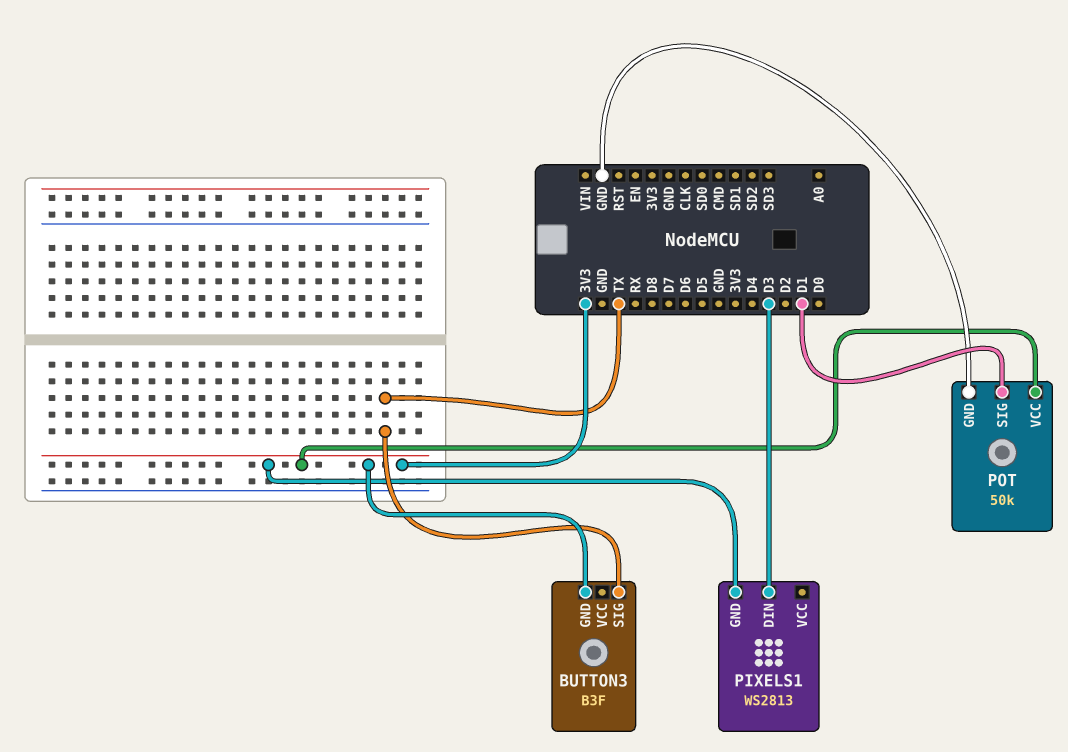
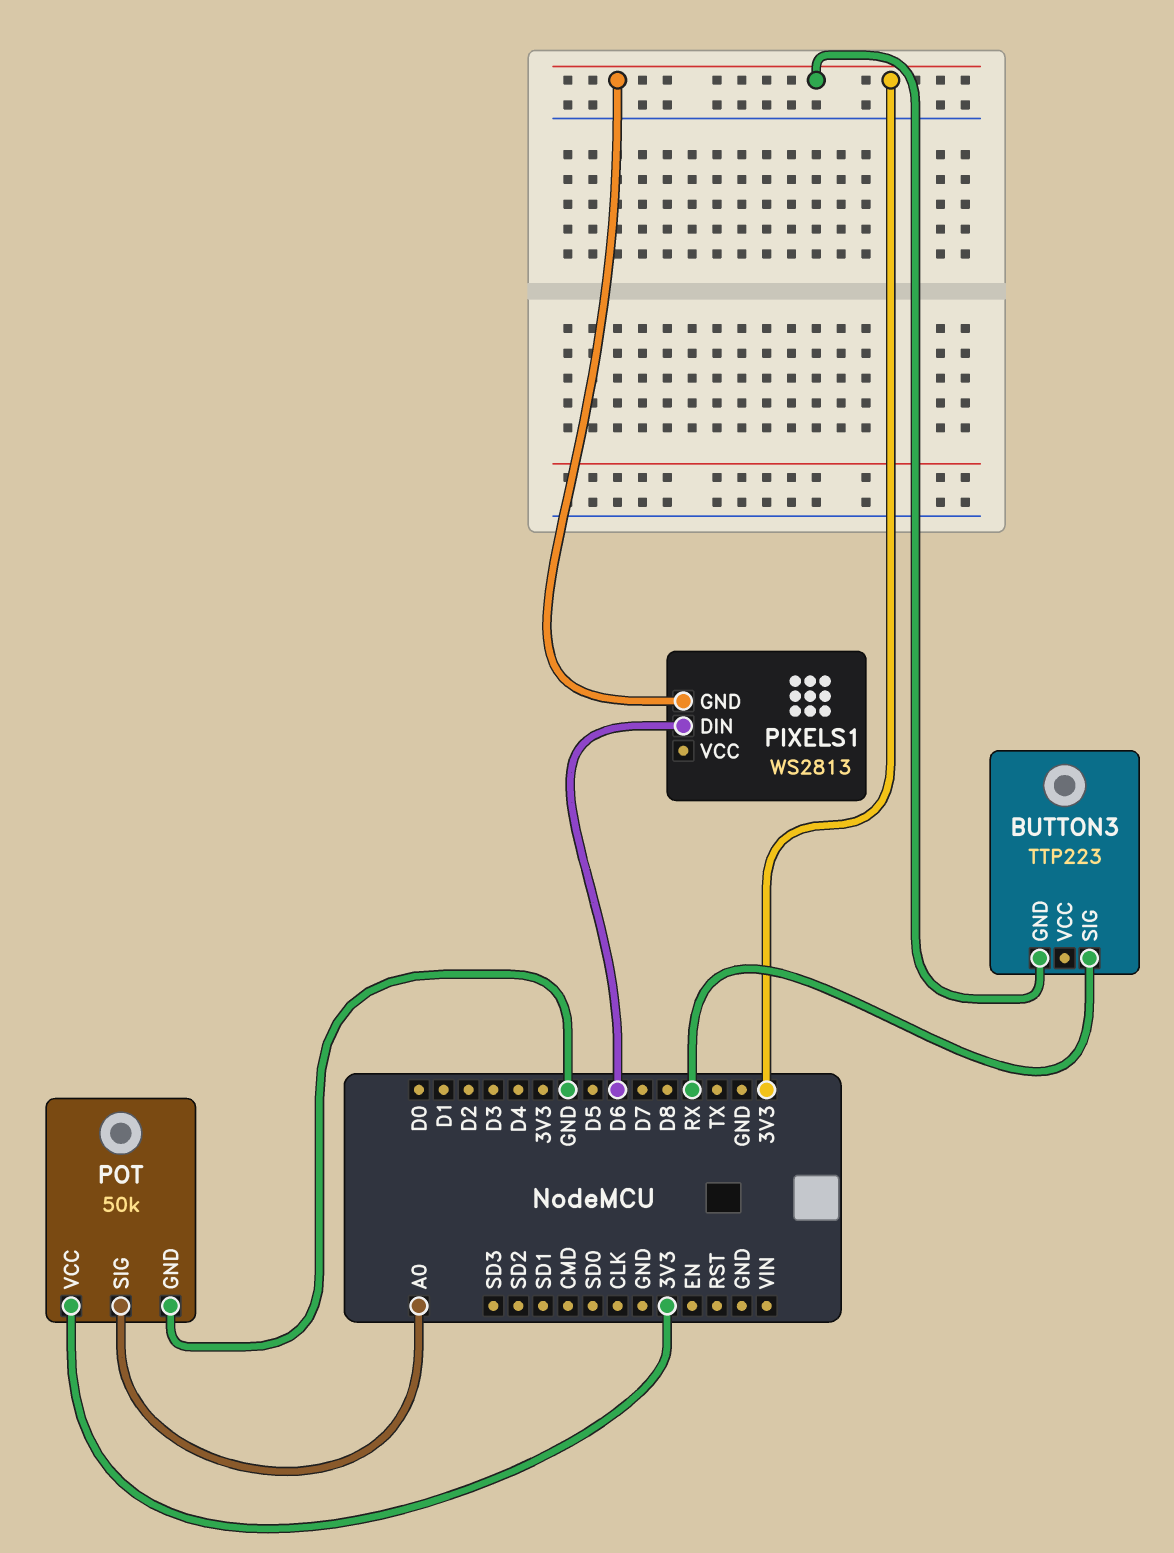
BUTTON3: B3F -> TTP223
BUTTON3 pin SIG: TX -> RX
PIXELS1 pin DIN: D3 -> D6
POT pin SIG: D1 -> A0

